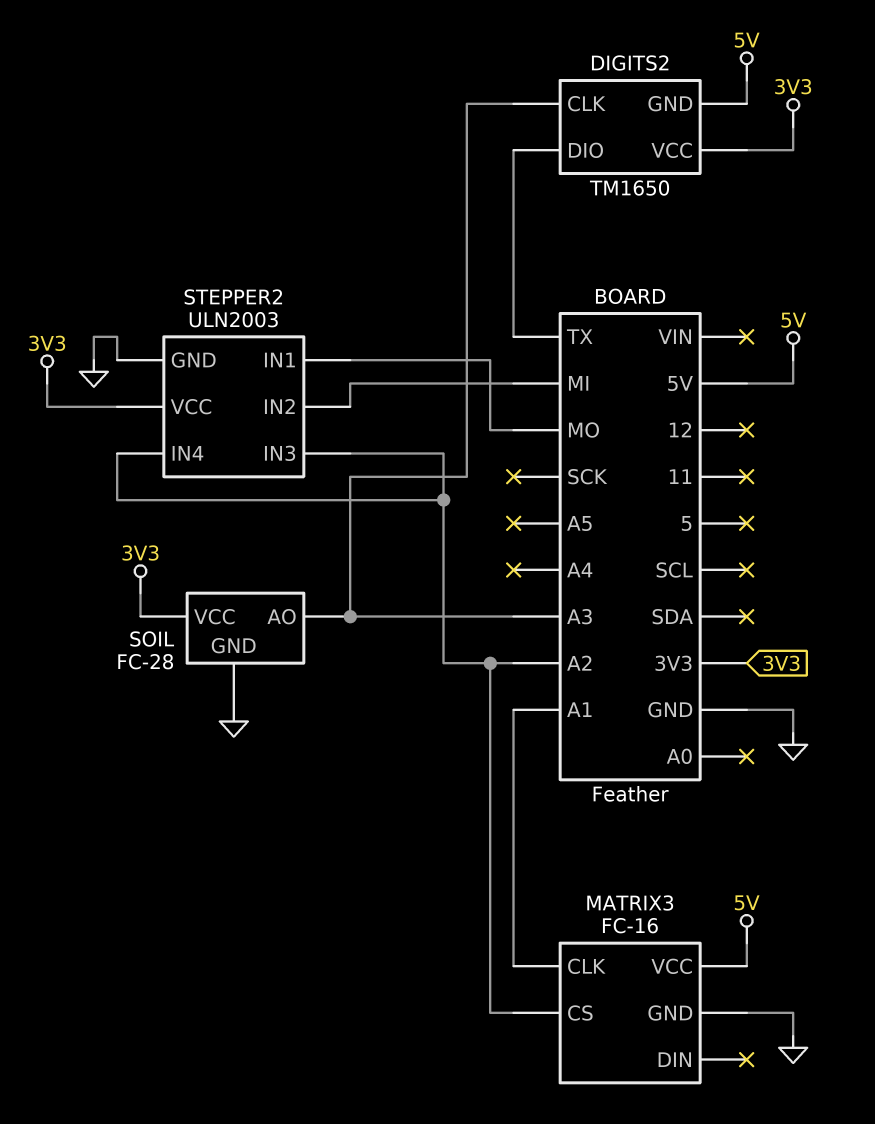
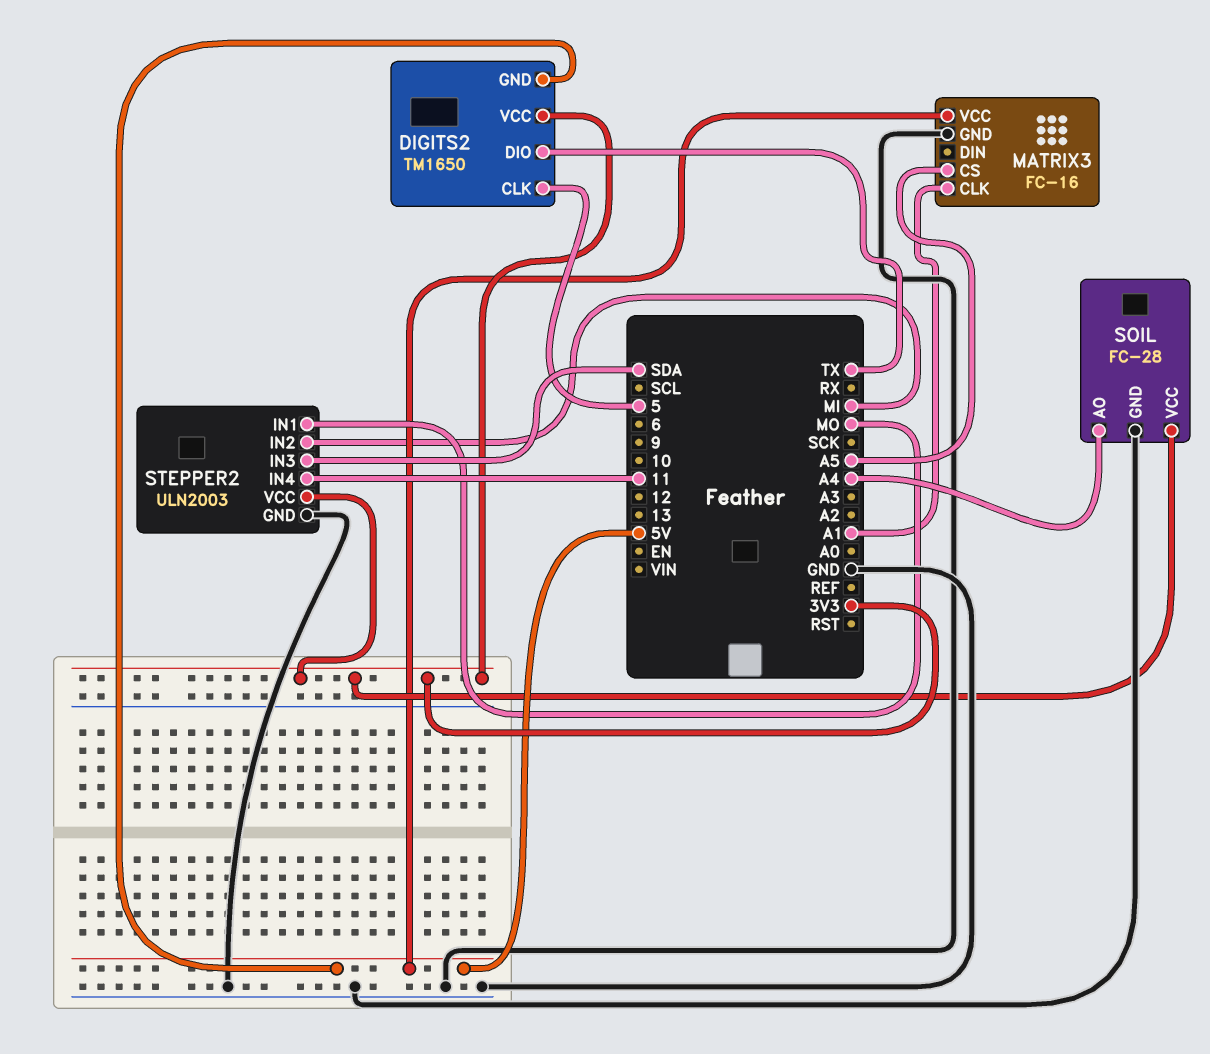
DIGITS2 pin CLK: A3 -> 5
MATRIX3 pin CS: A2 -> A5
SOIL pin AO: A3 -> A4
STEPPER2 pin IN3: A2 -> SDA
STEPPER2 pin IN4: A2 -> 11

